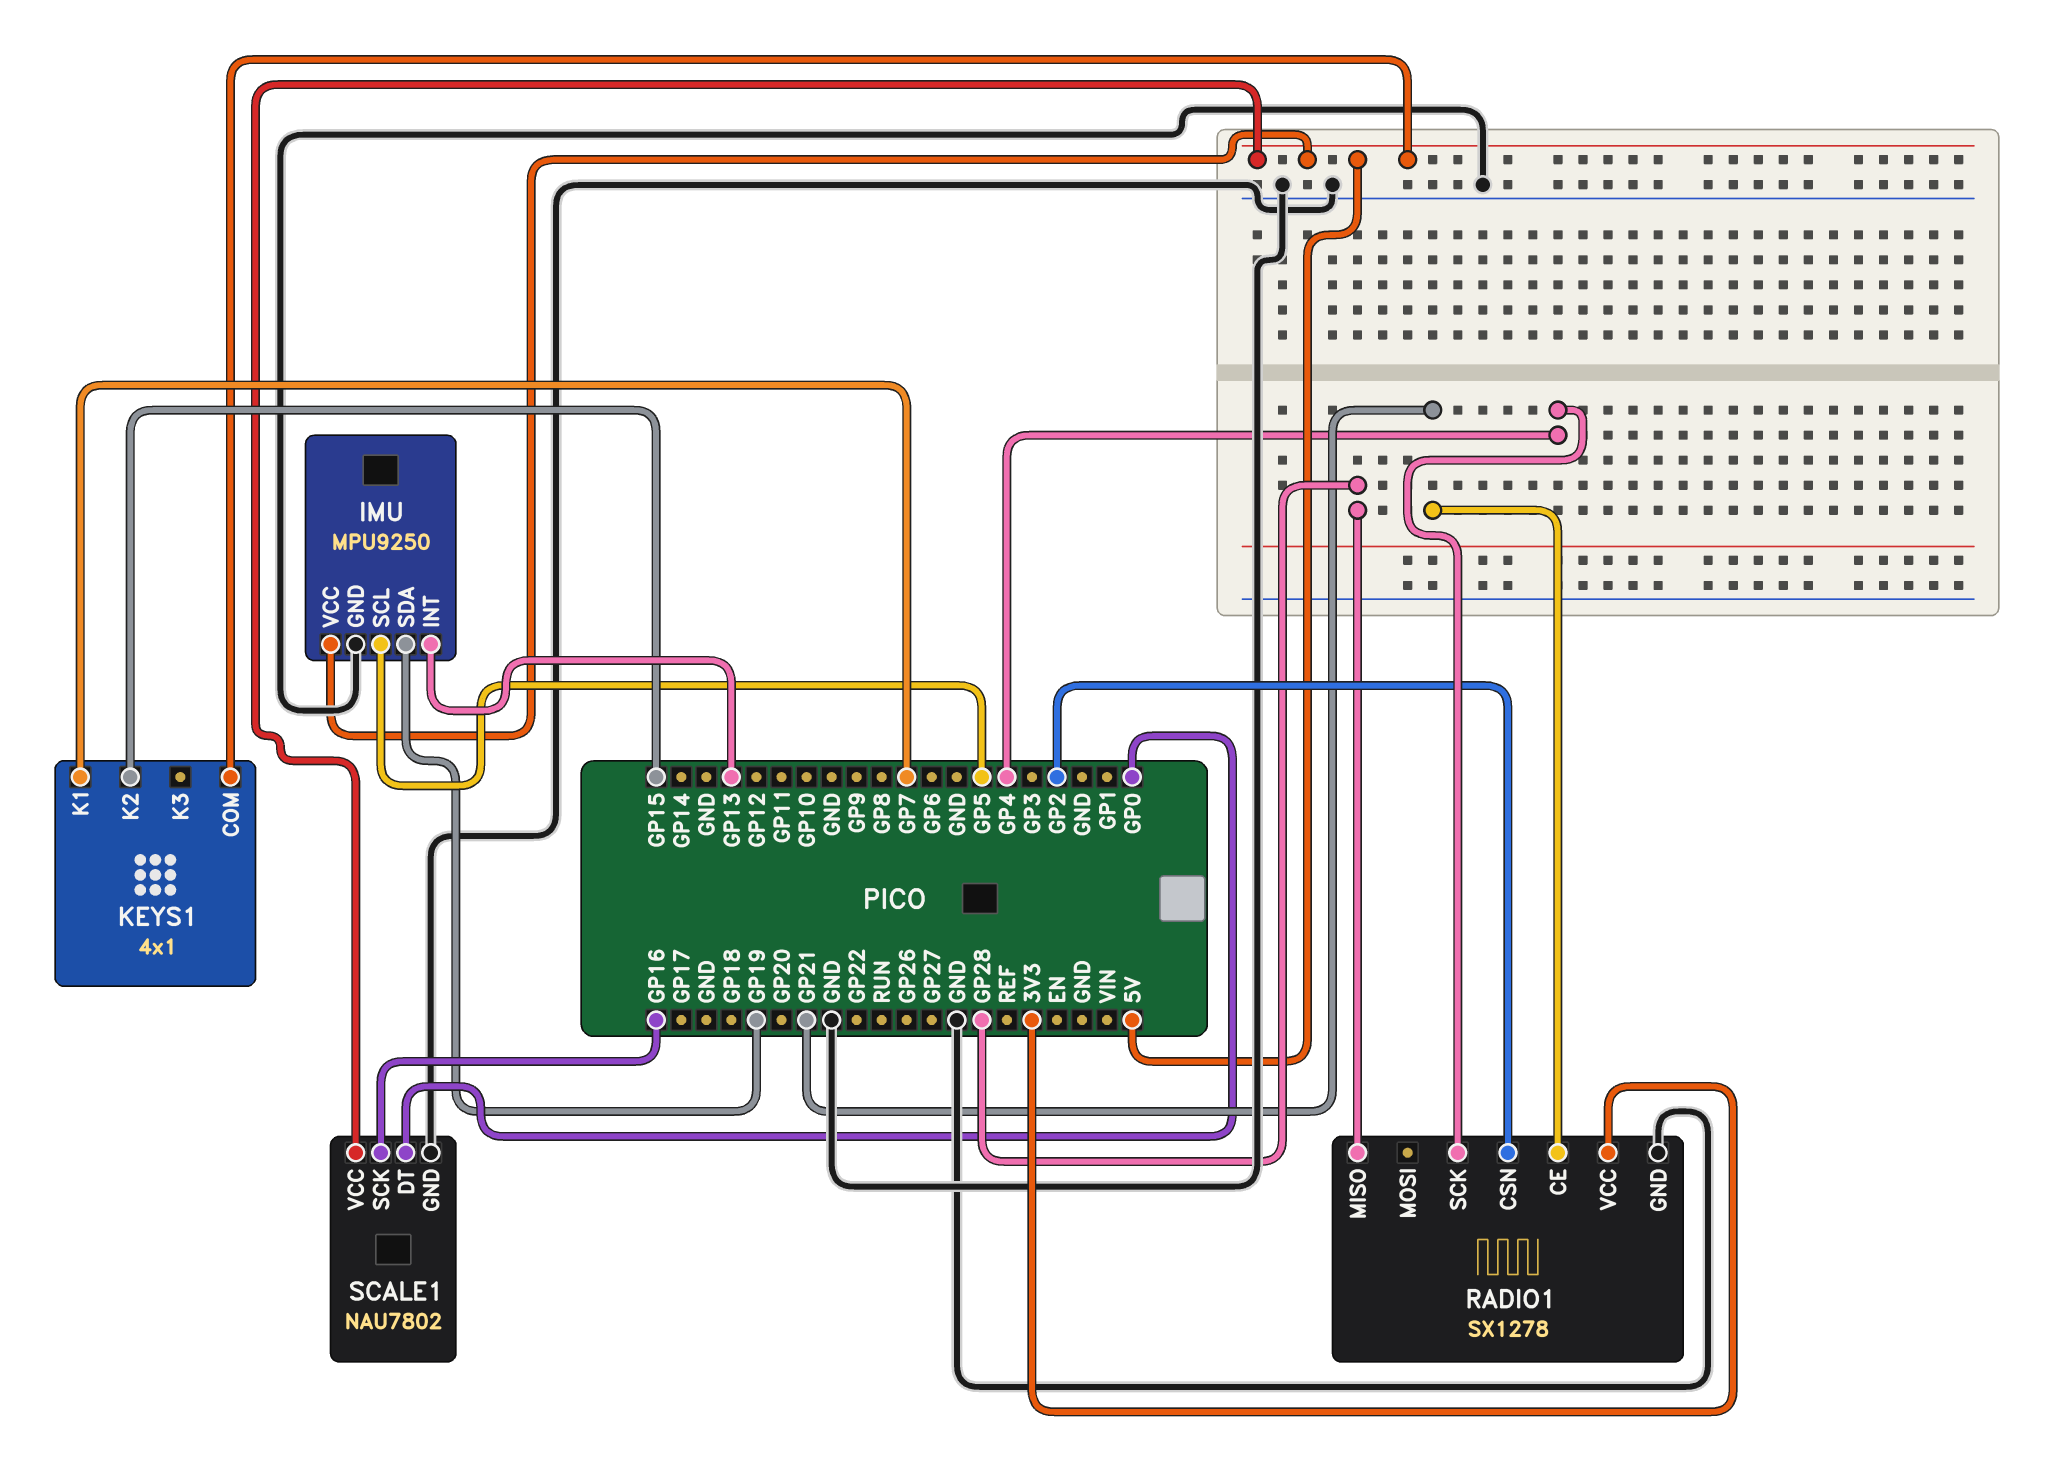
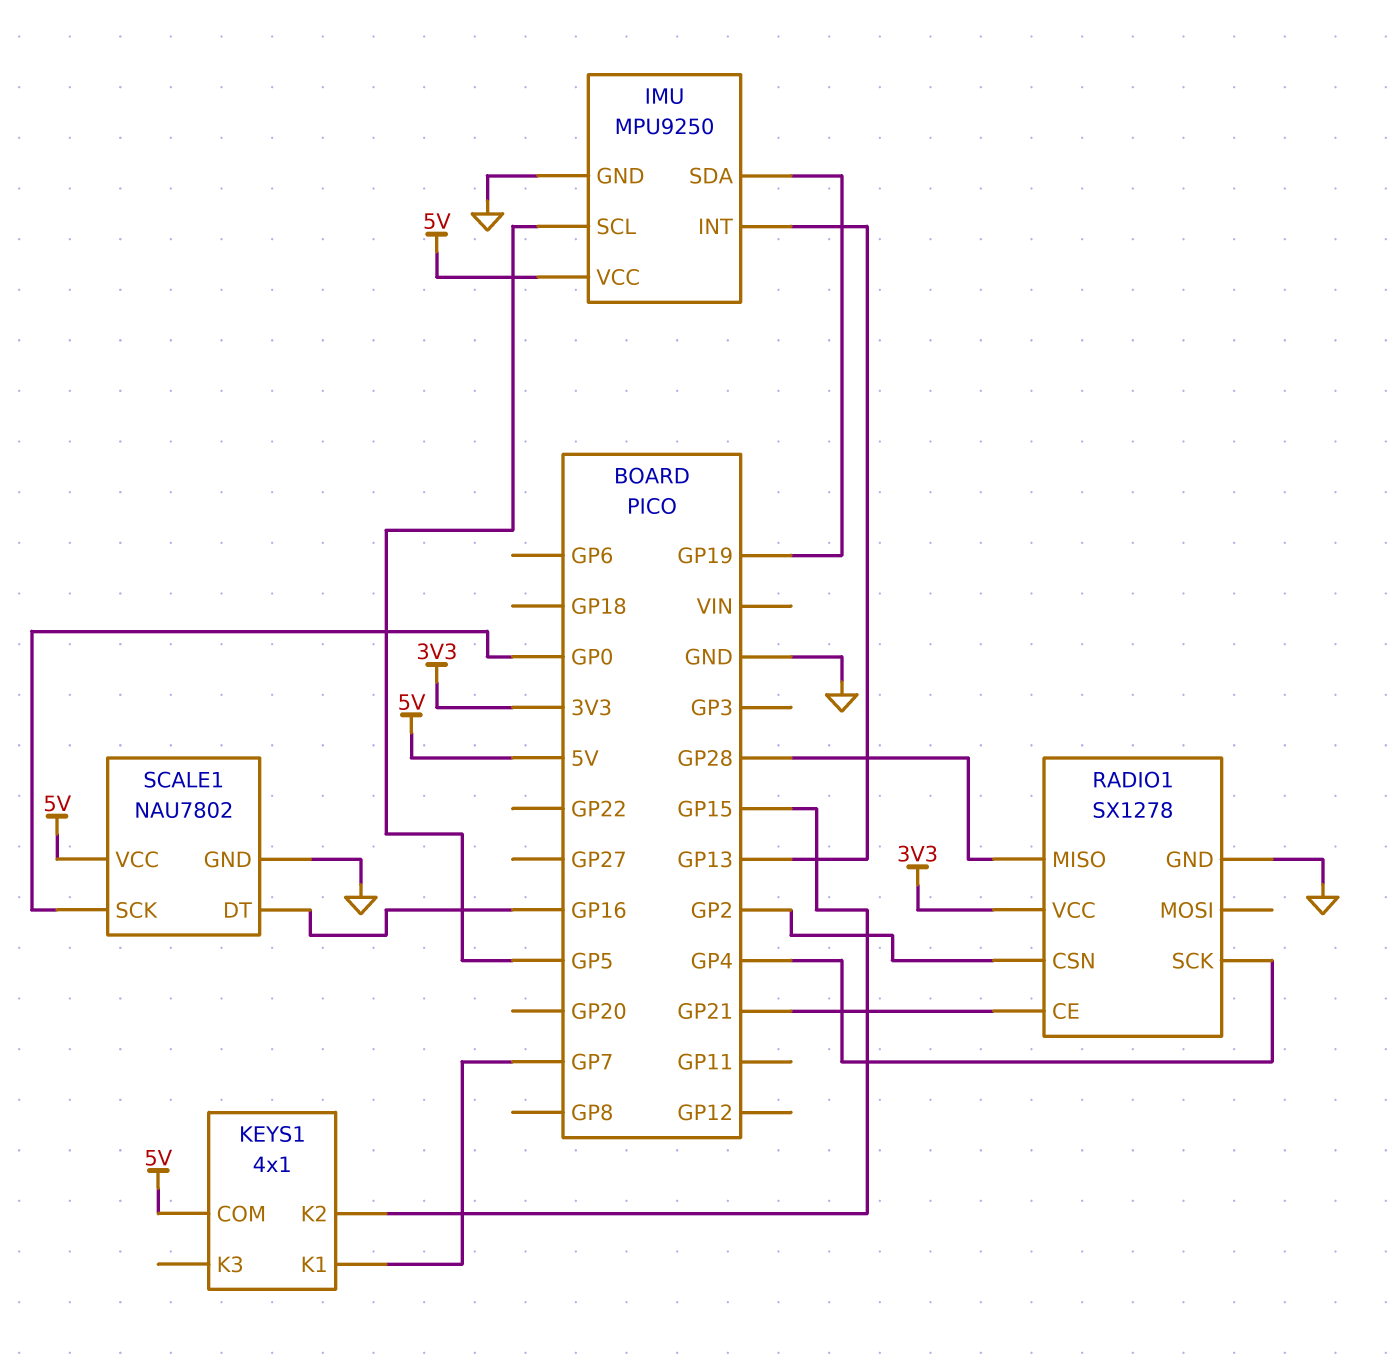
SCALE1 pin DT: GP0 -> GP16
SCALE1 pin SCK: GP16 -> GP0

